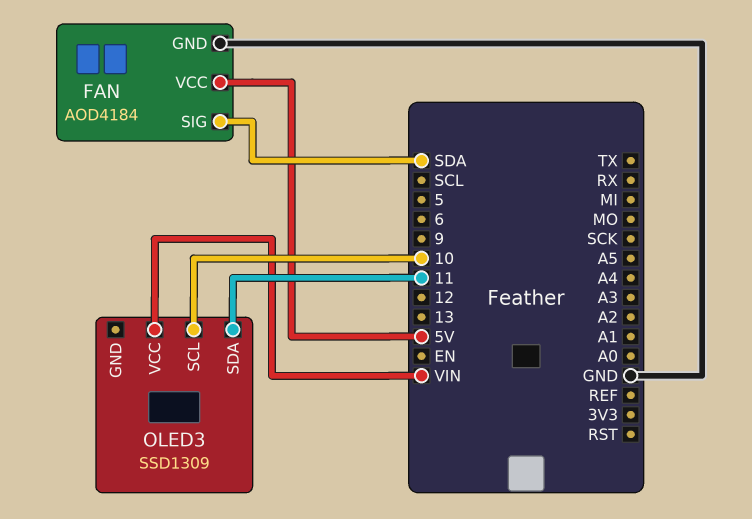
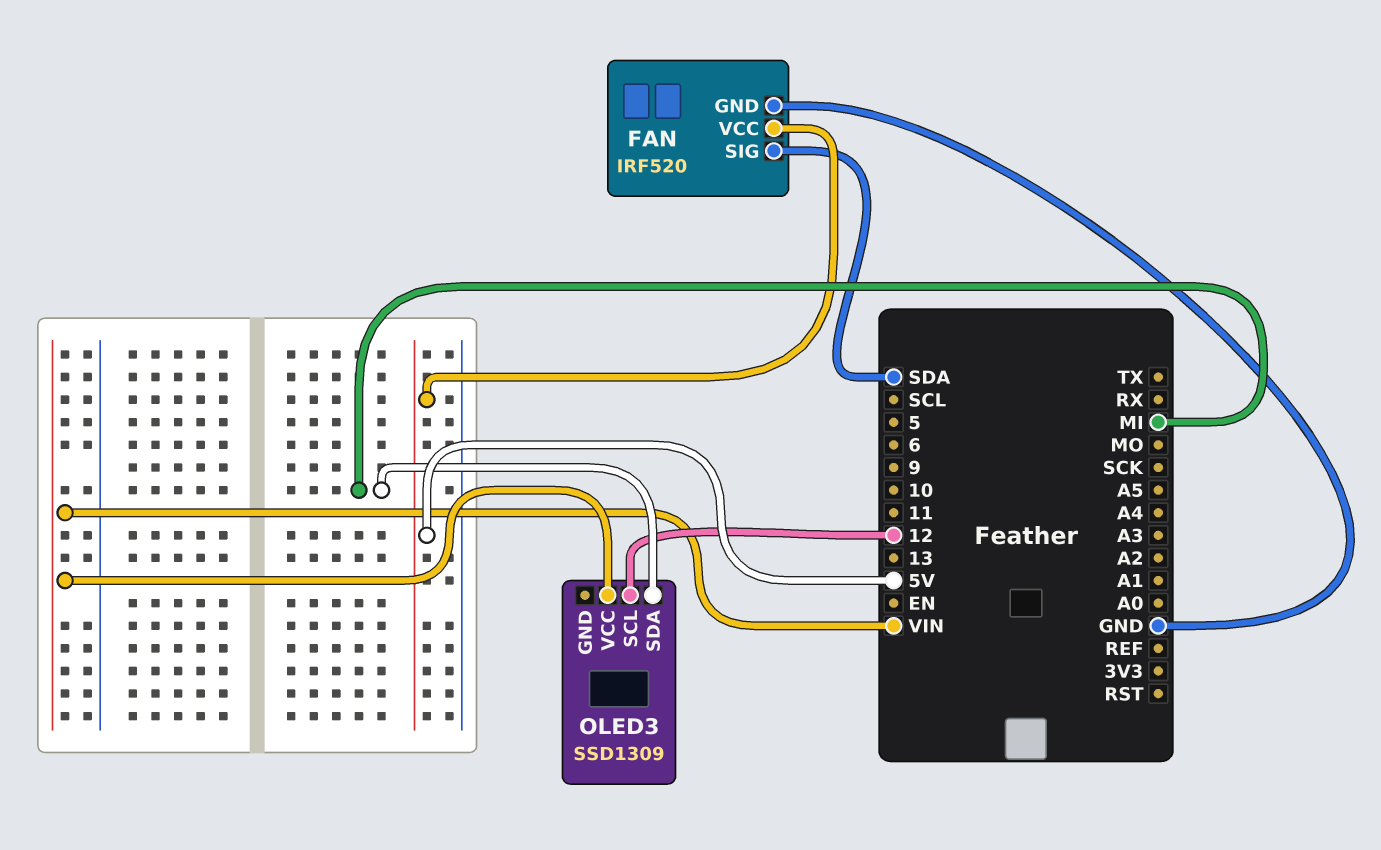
FAN: AOD4184 -> IRF520
OLED3 pin SCL: 10 -> 12
OLED3 pin SDA: 11 -> MI

